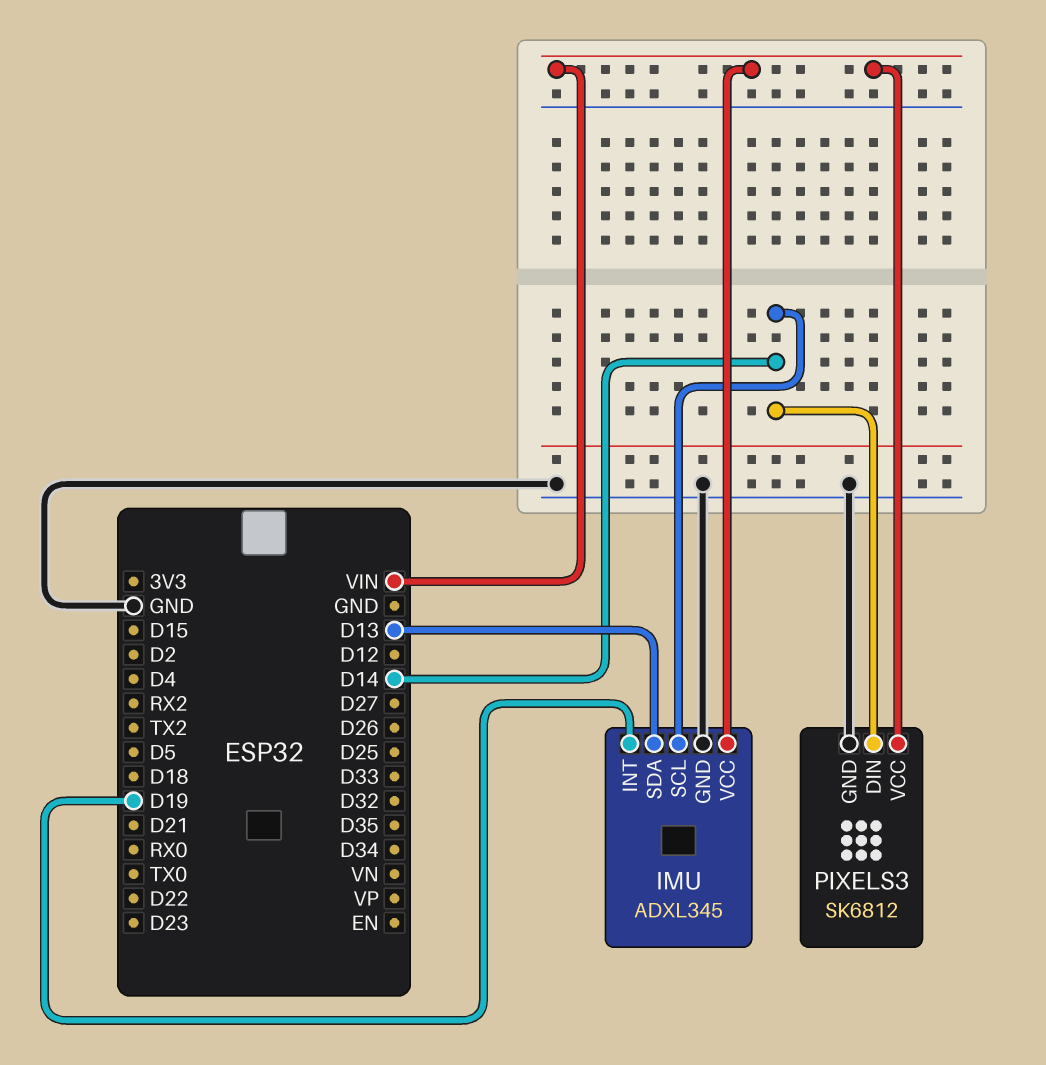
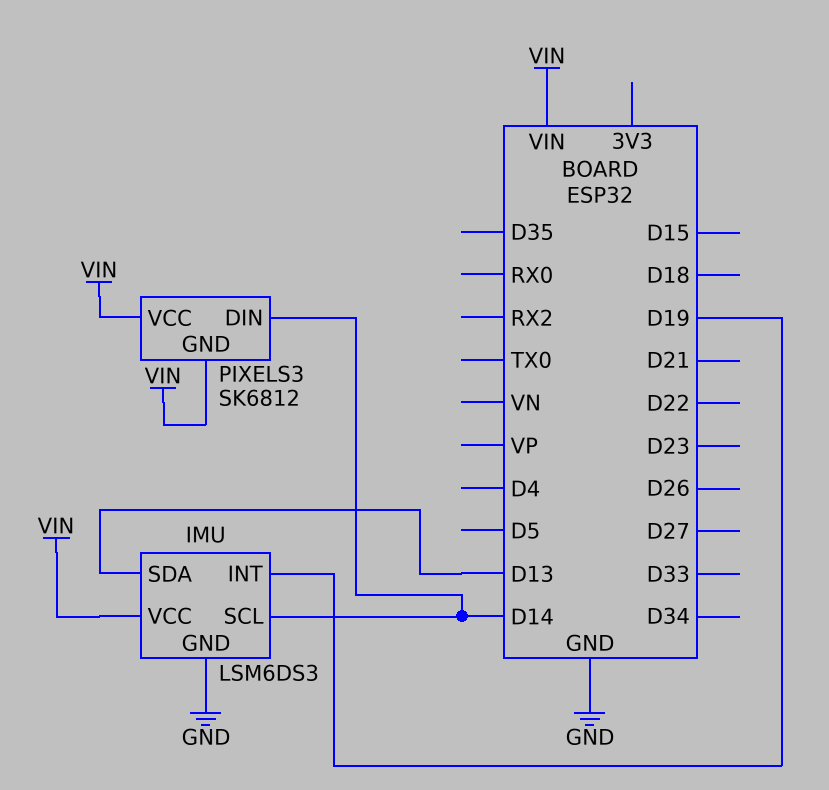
IMU: ADXL345 -> LSM6DS3
PIXELS3 pin GND: GND -> VIN

